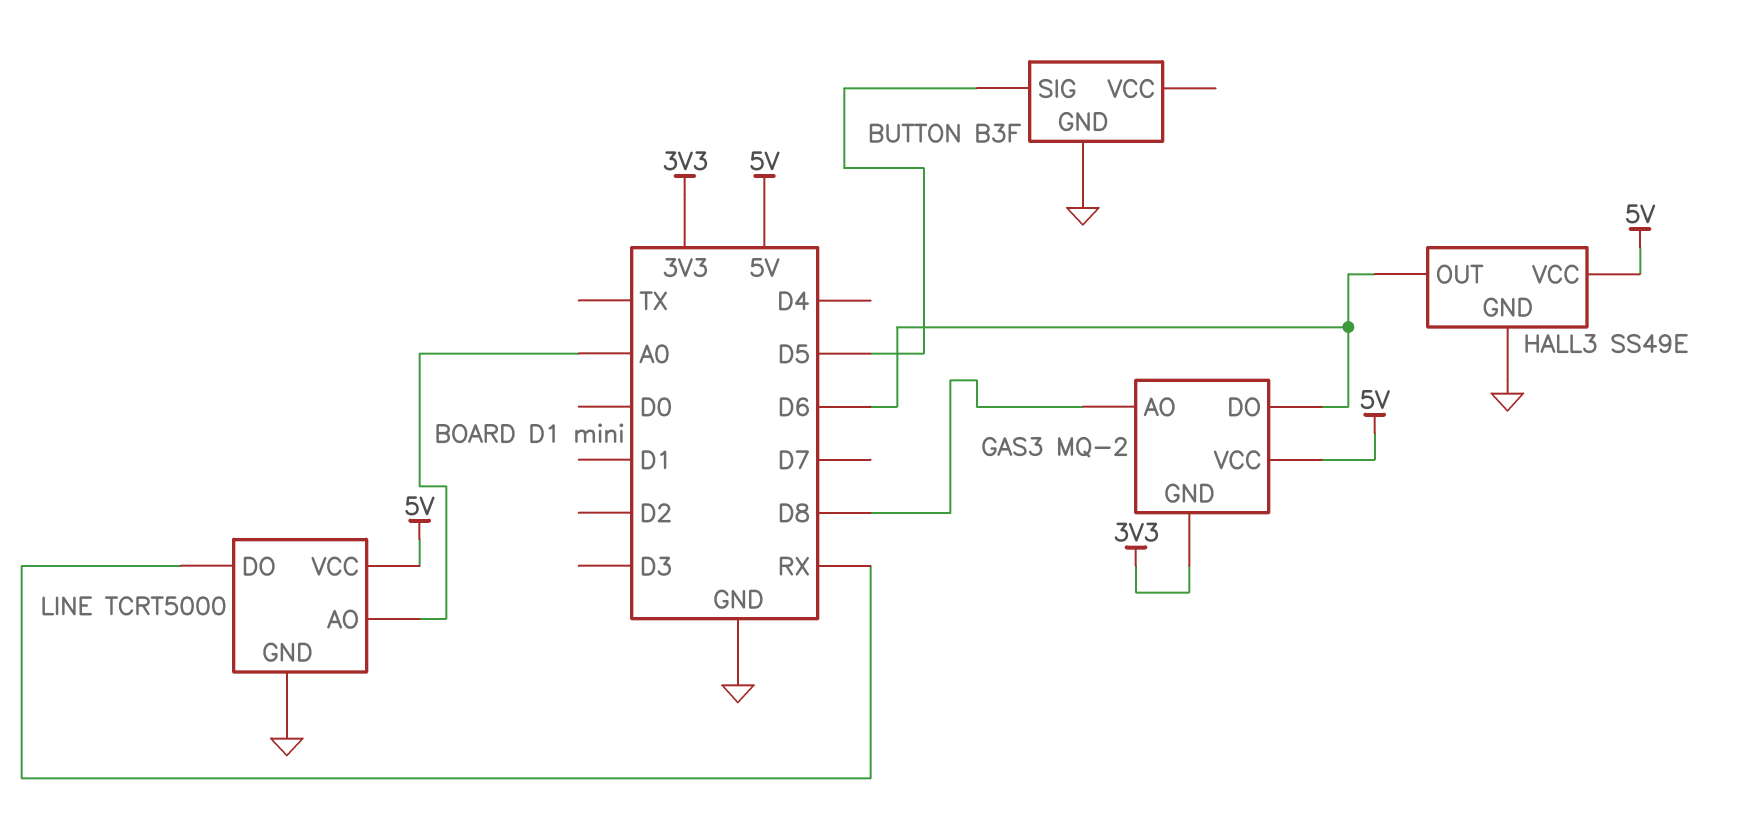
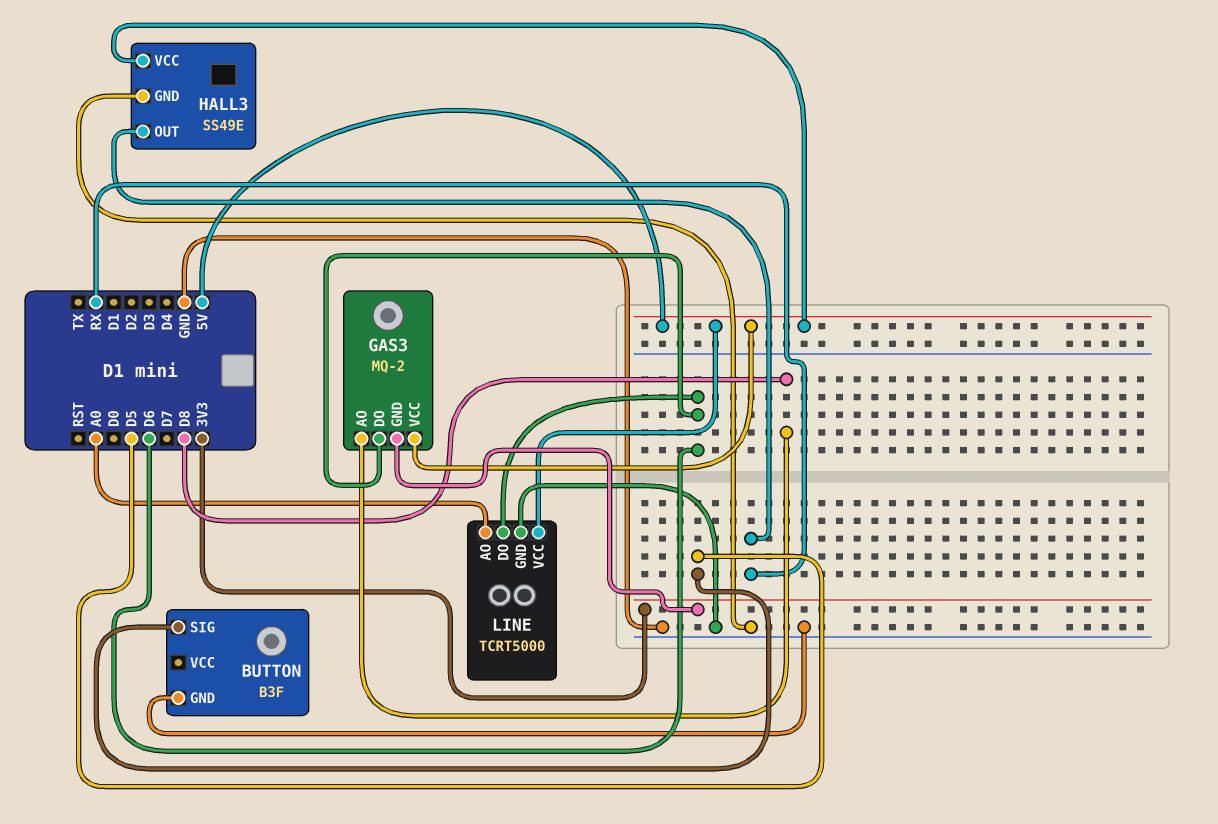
HALL3 pin OUT: D6 -> RX
LINE pin DO: RX -> D6

